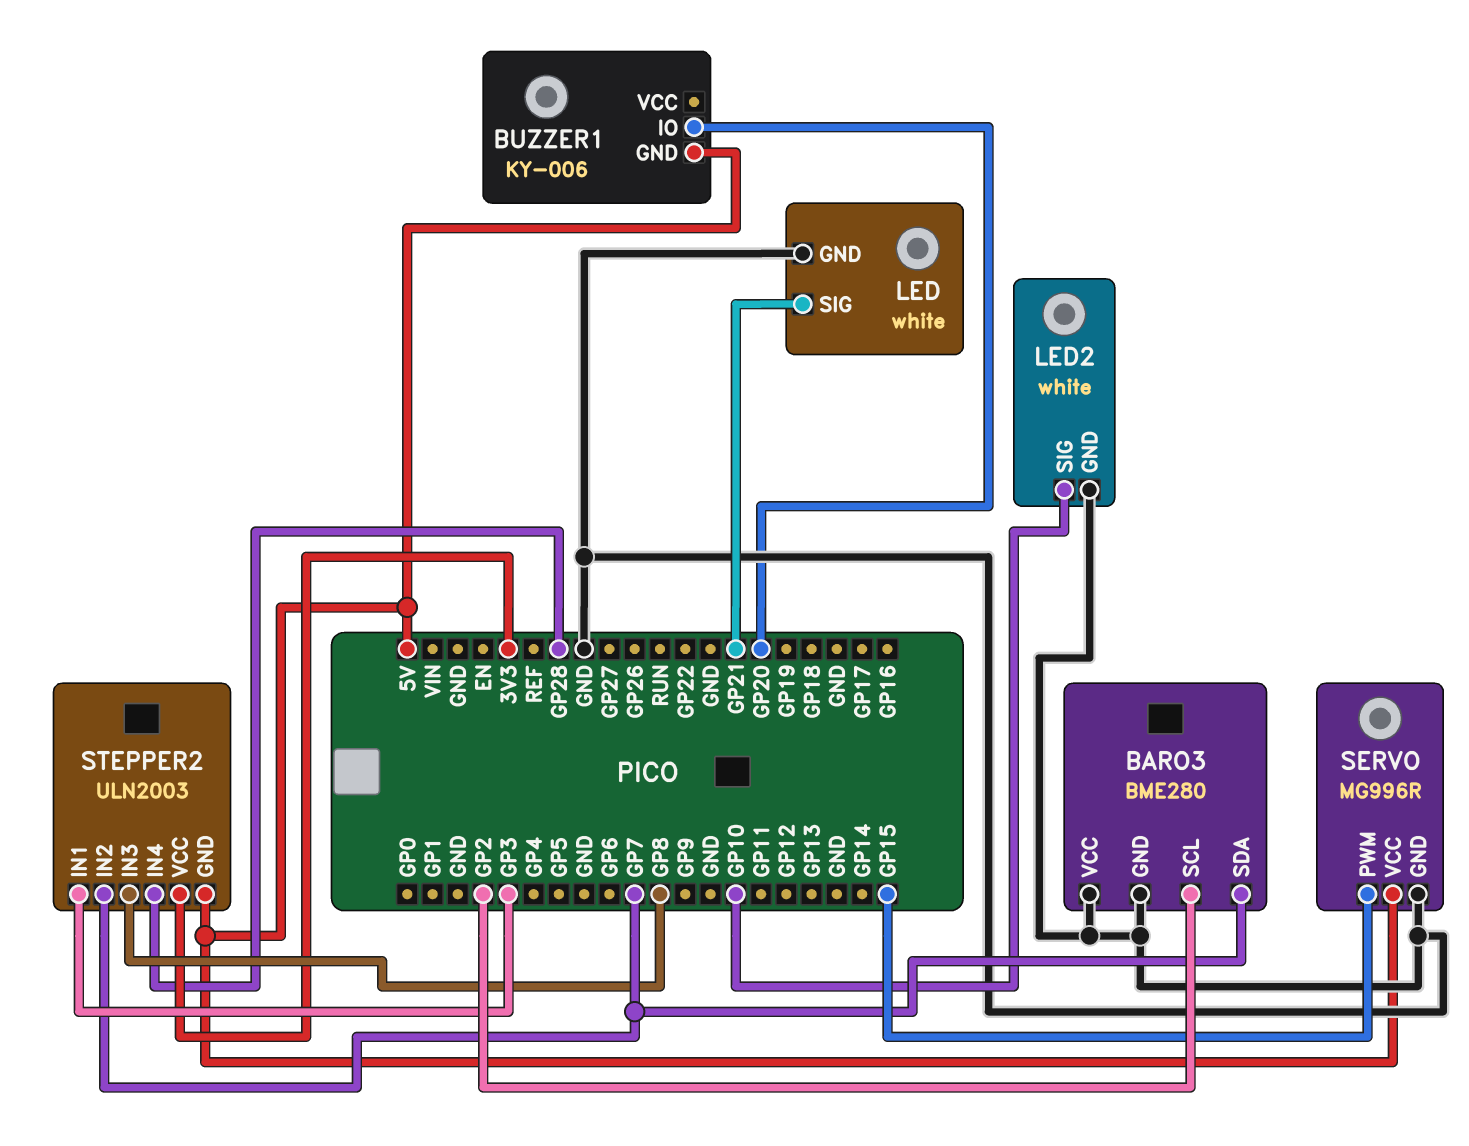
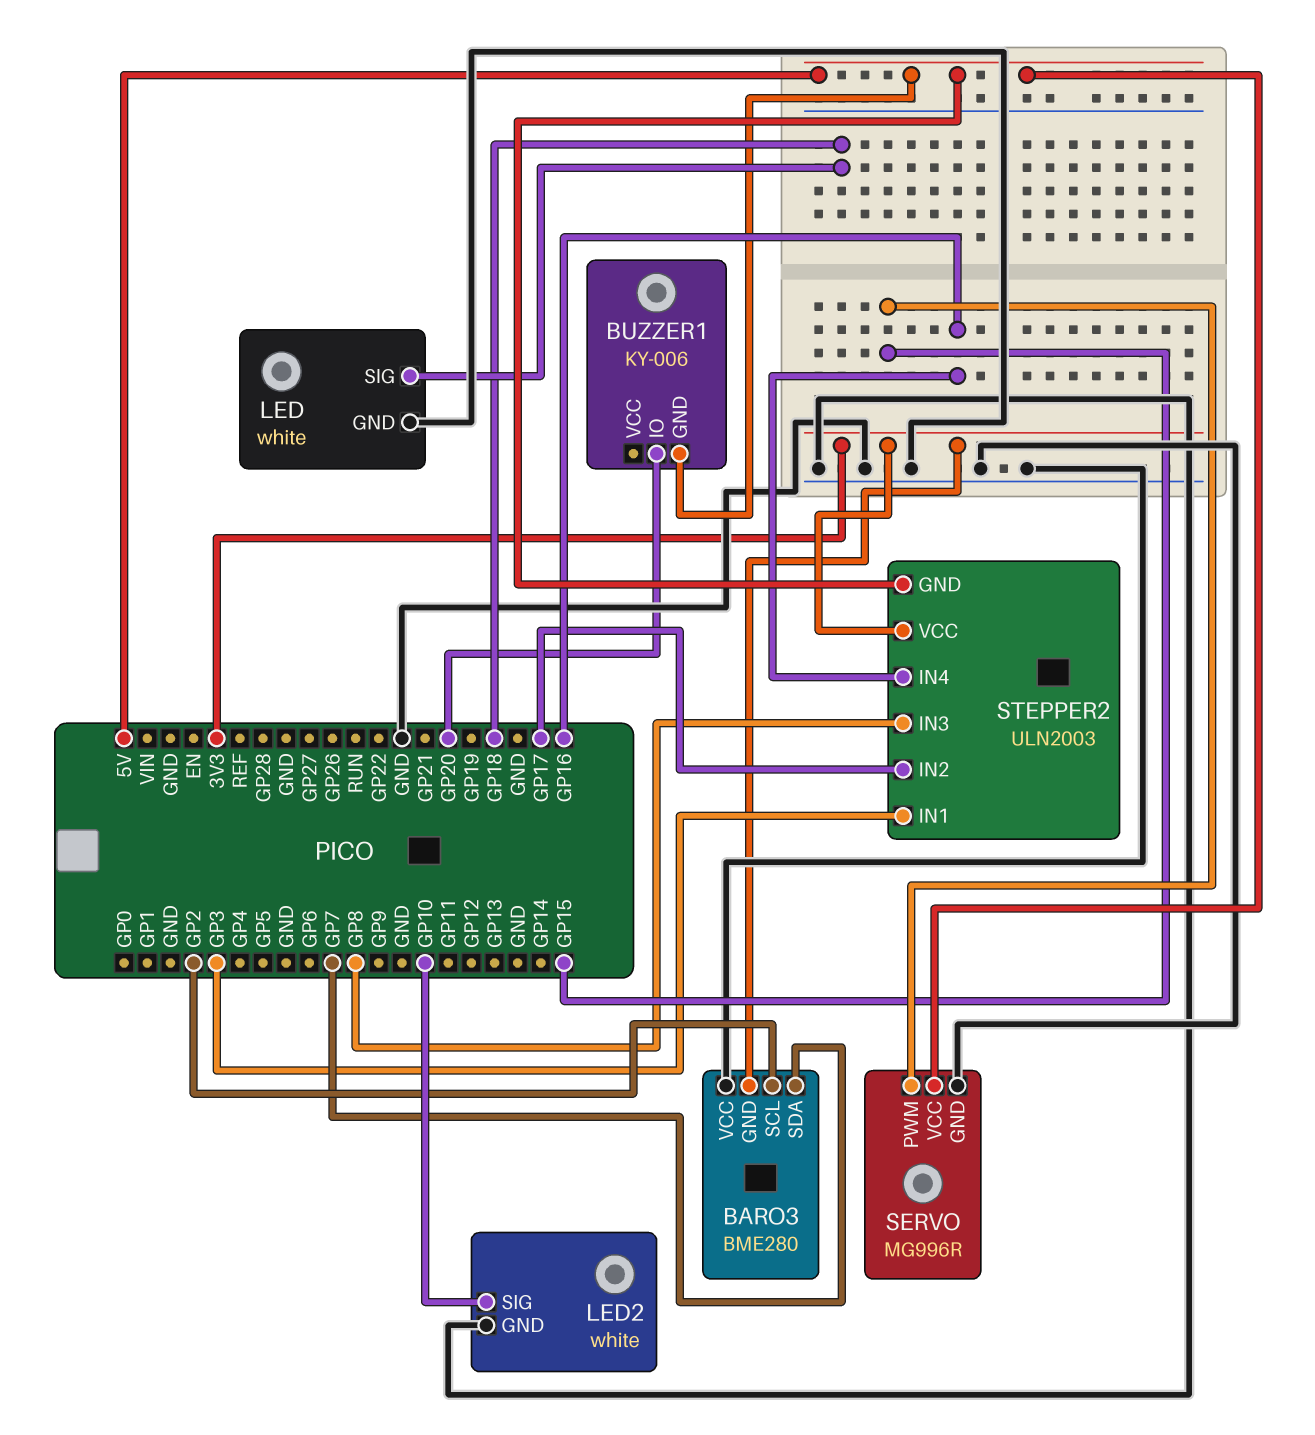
BARO3 pin GND: GND -> 3V3
LED pin SIG: GP21 -> GP18
STEPPER2 pin IN2: GP7 -> GP17
STEPPER2 pin IN4: GP28 -> GP16

